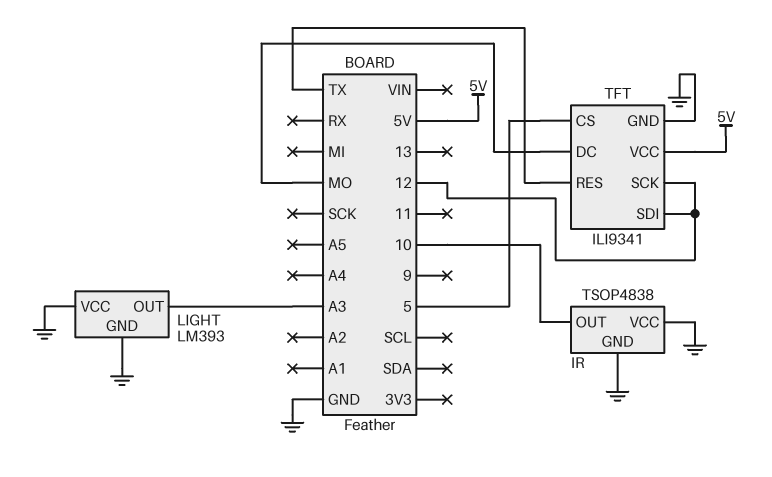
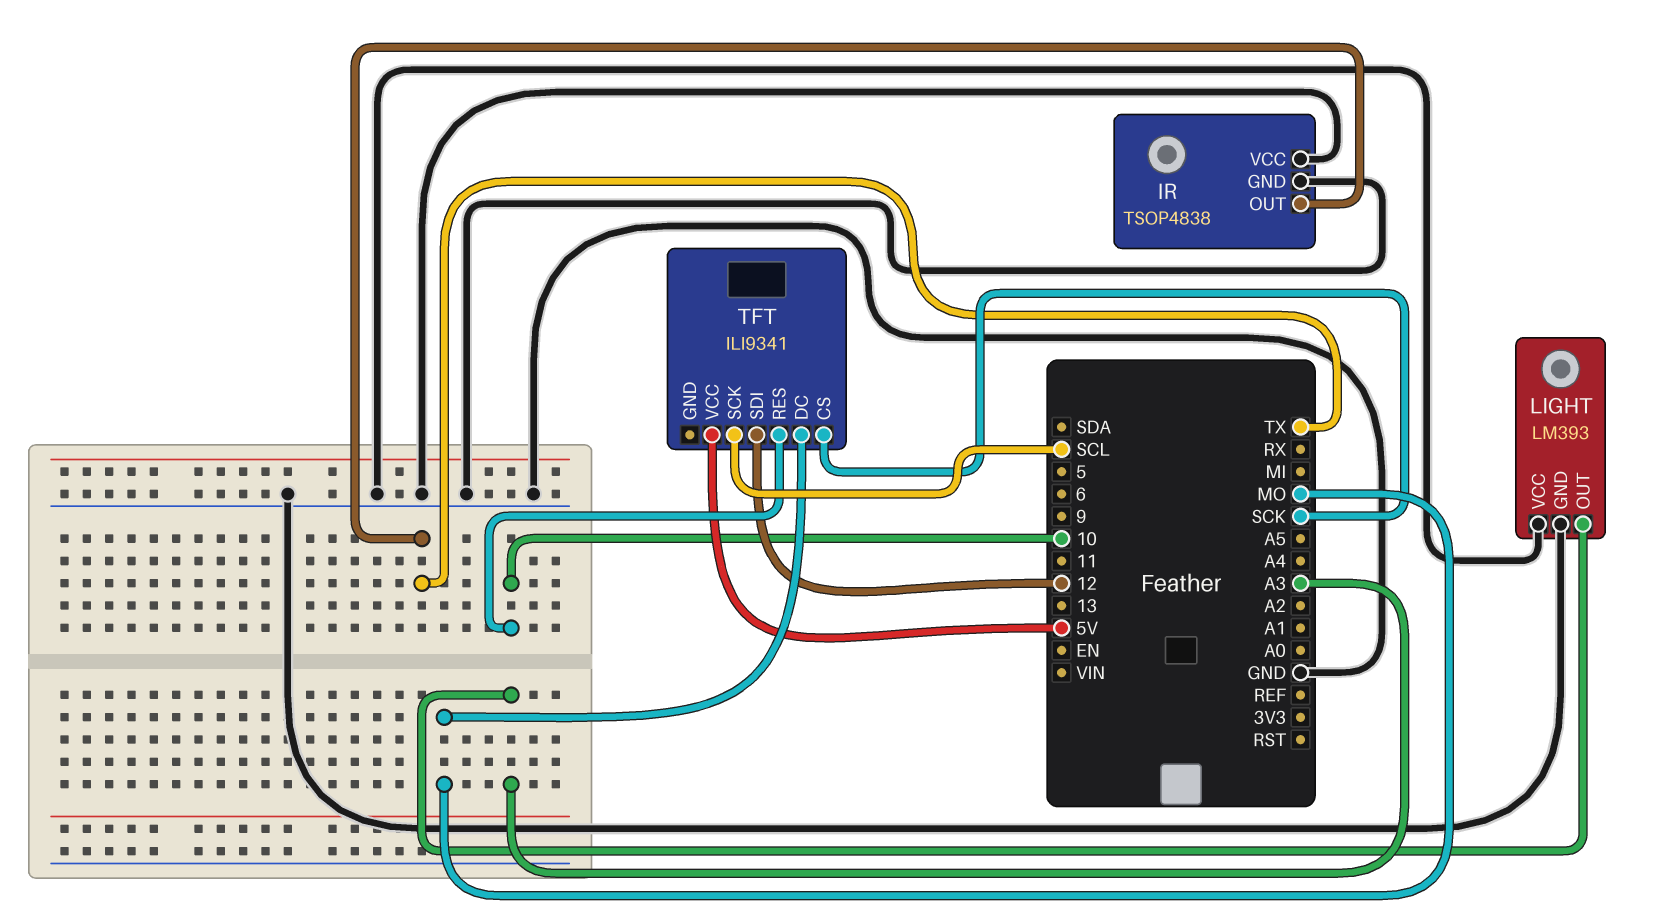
IR pin OUT: 10 -> TX
TFT pin CS: 5 -> SCK
TFT pin GND: GND -> none
TFT pin RES: TX -> 10
TFT pin SCK: 12 -> SCL

